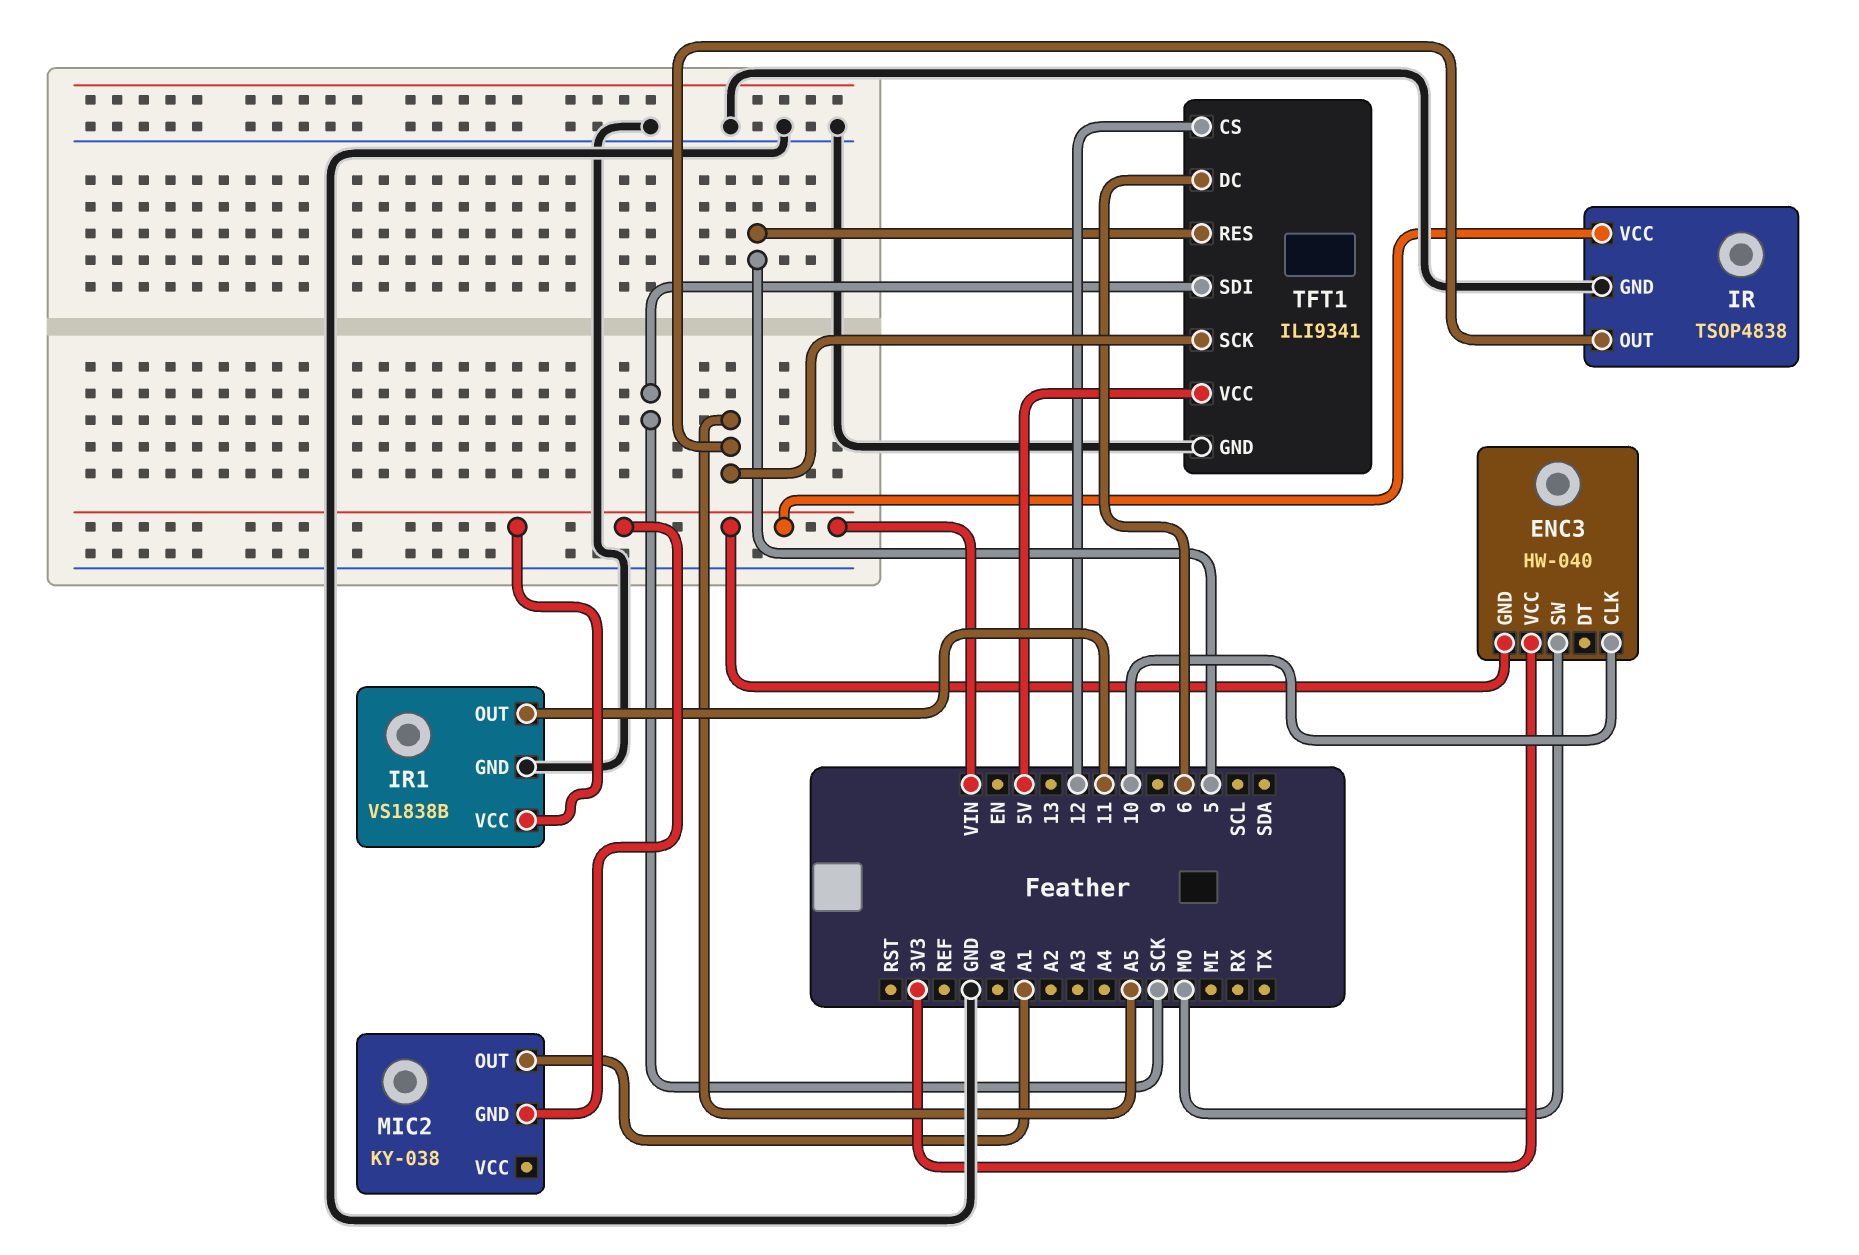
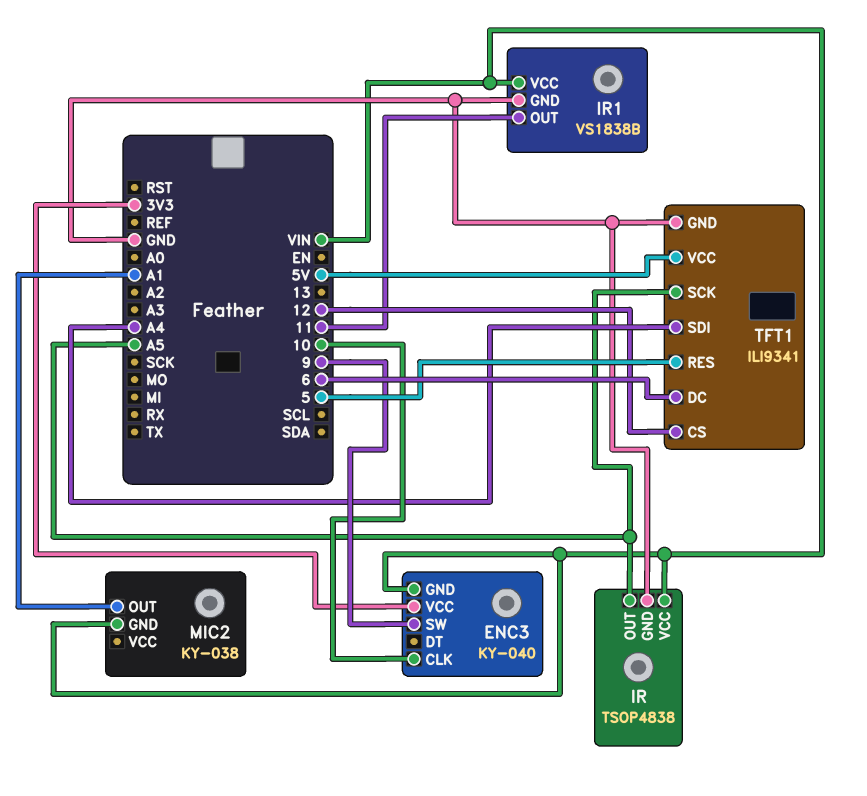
ENC3: HW-040 -> KY-040
ENC3 pin SW: MO -> 9
TFT1 pin SDI: SCK -> A4

